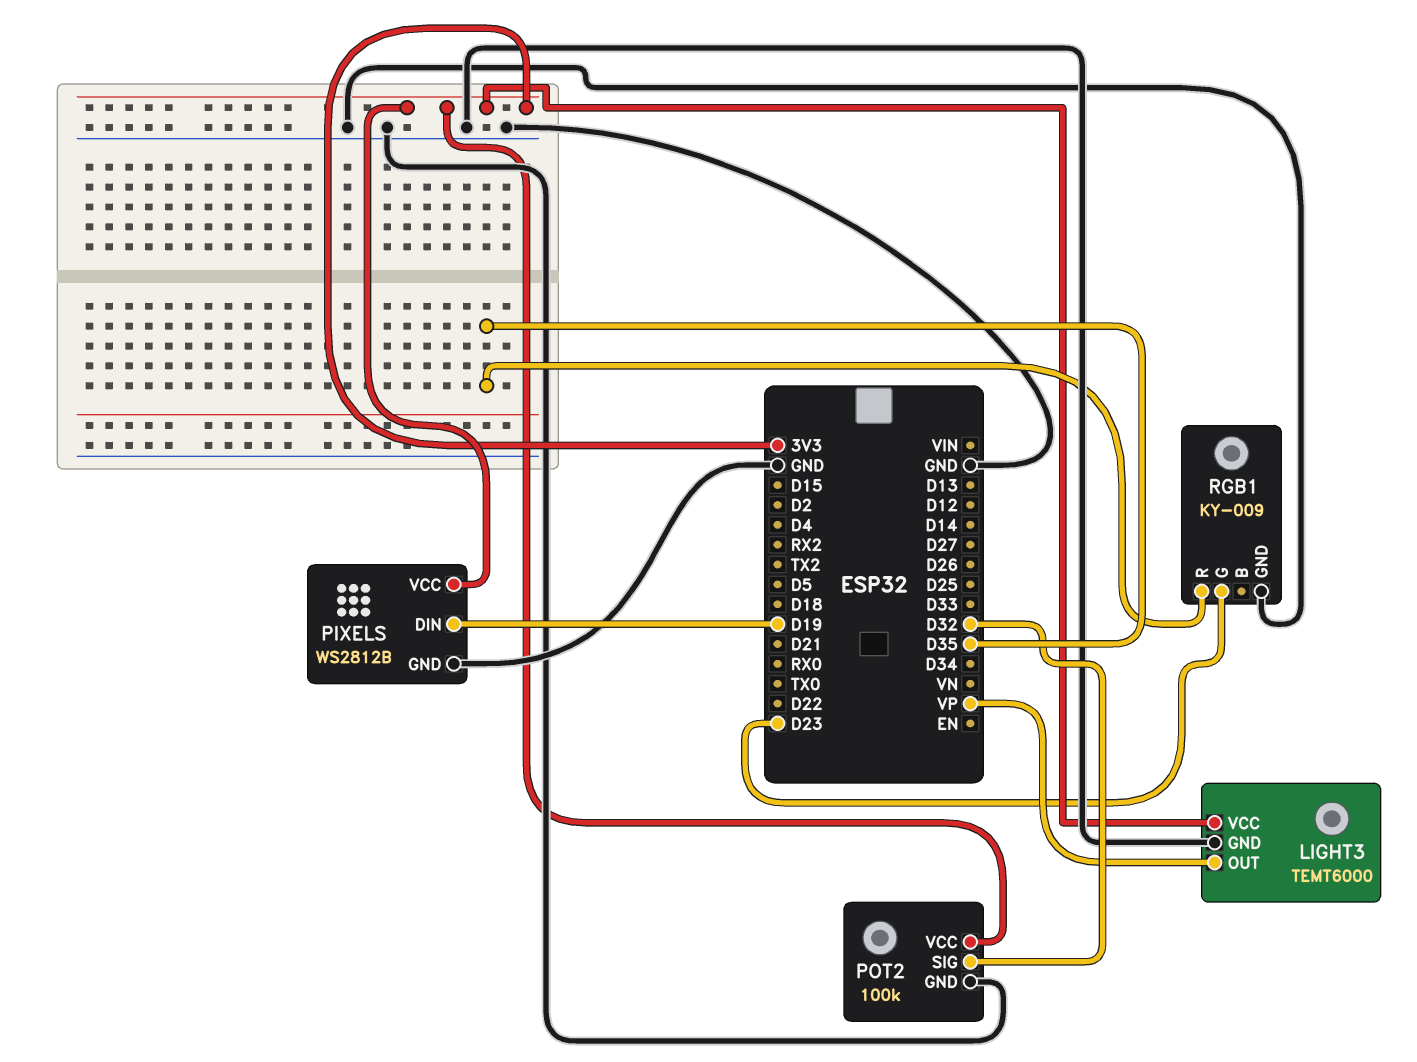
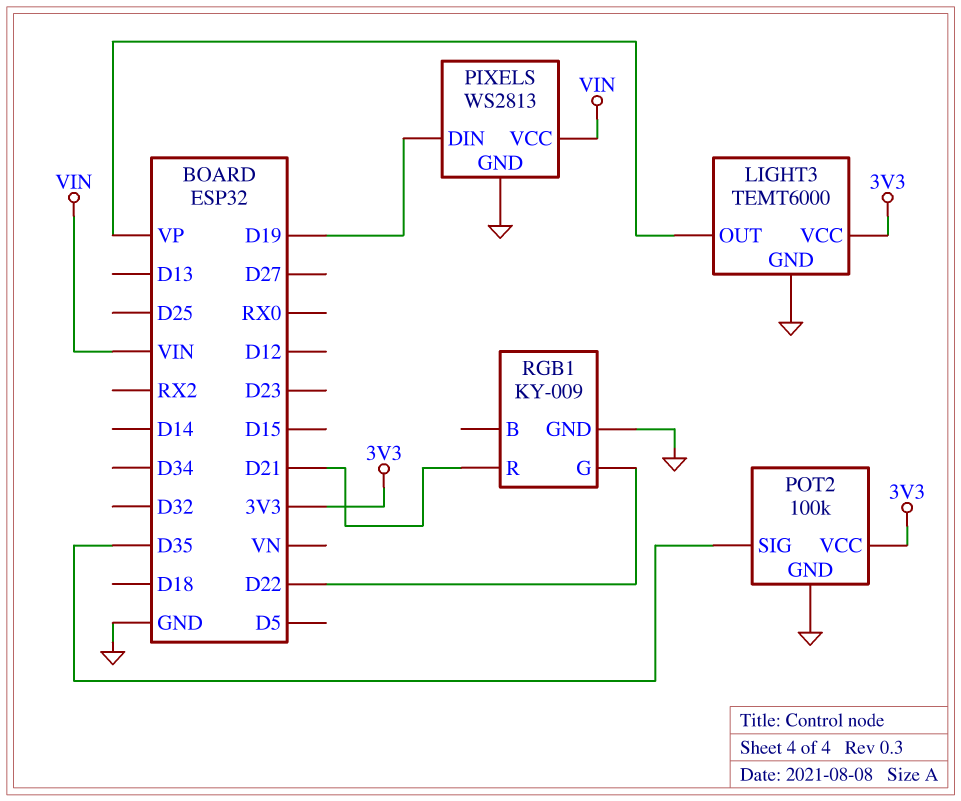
PIXELS: WS2812B -> WS2813
PIXELS pin VCC: 3V3 -> VIN
POT2 pin SIG: D32 -> D35
RGB1 pin G: D23 -> D22
RGB1 pin R: D35 -> D21

